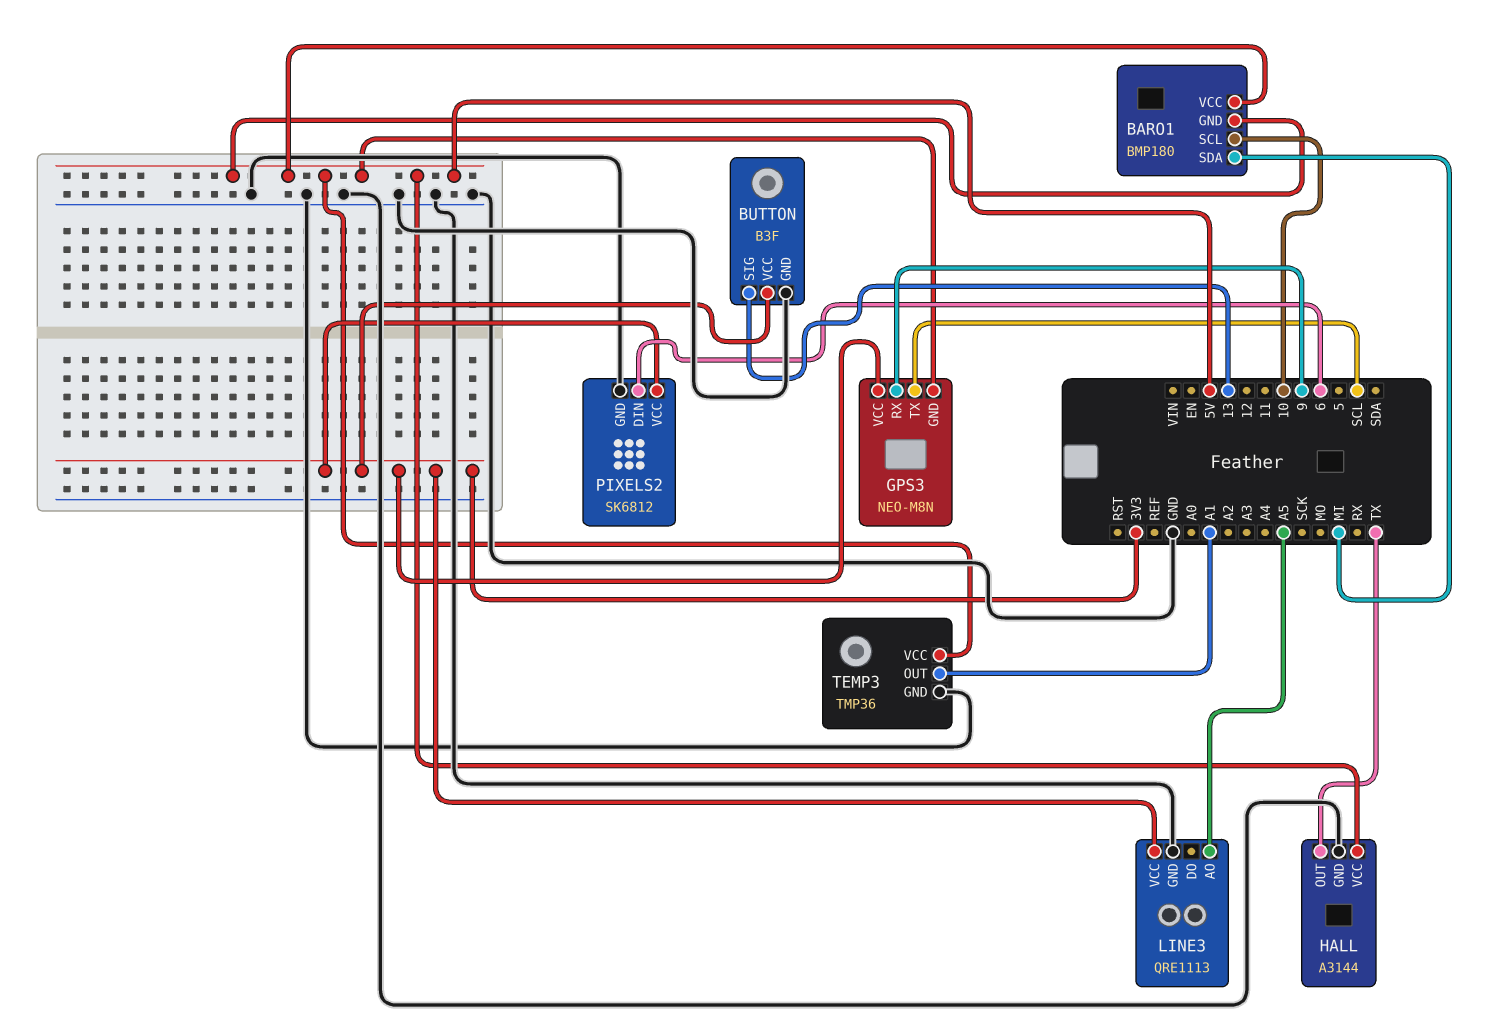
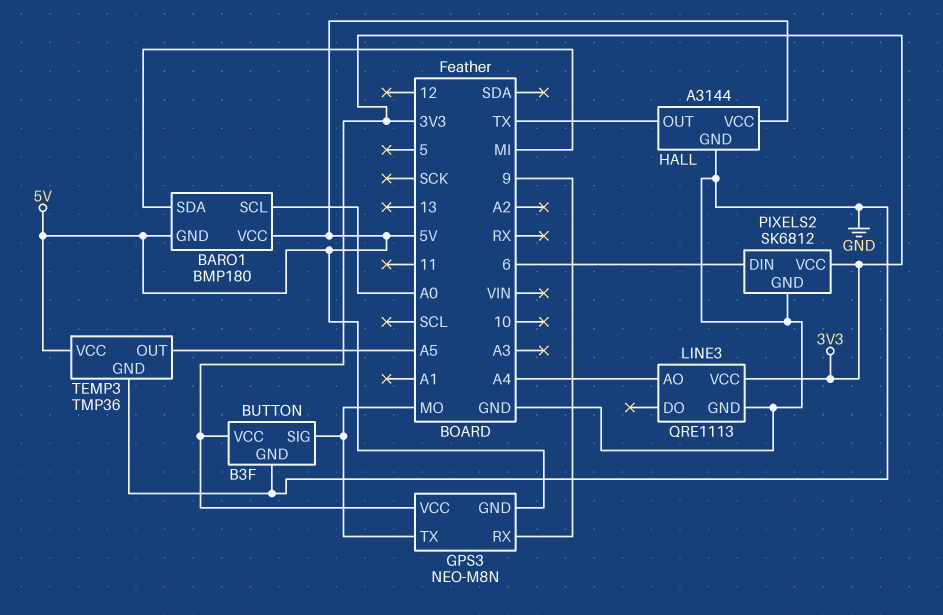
BARO1 pin SCL: 10 -> A0
BUTTON pin SIG: 13 -> MO
GPS3 pin TX: SCL -> MO
LINE3 pin AO: A5 -> A4
TEMP3 pin OUT: A1 -> A5

